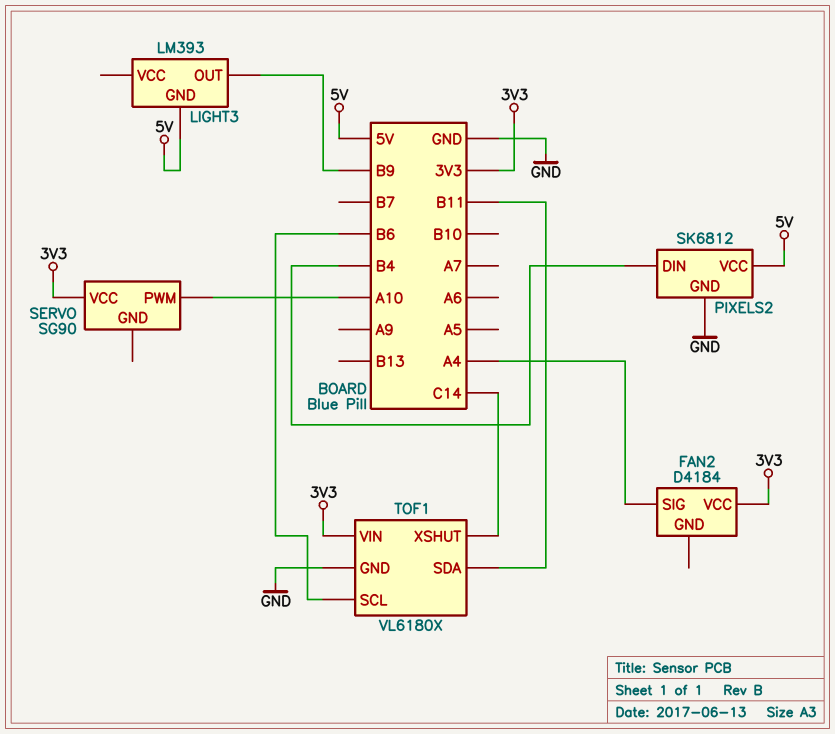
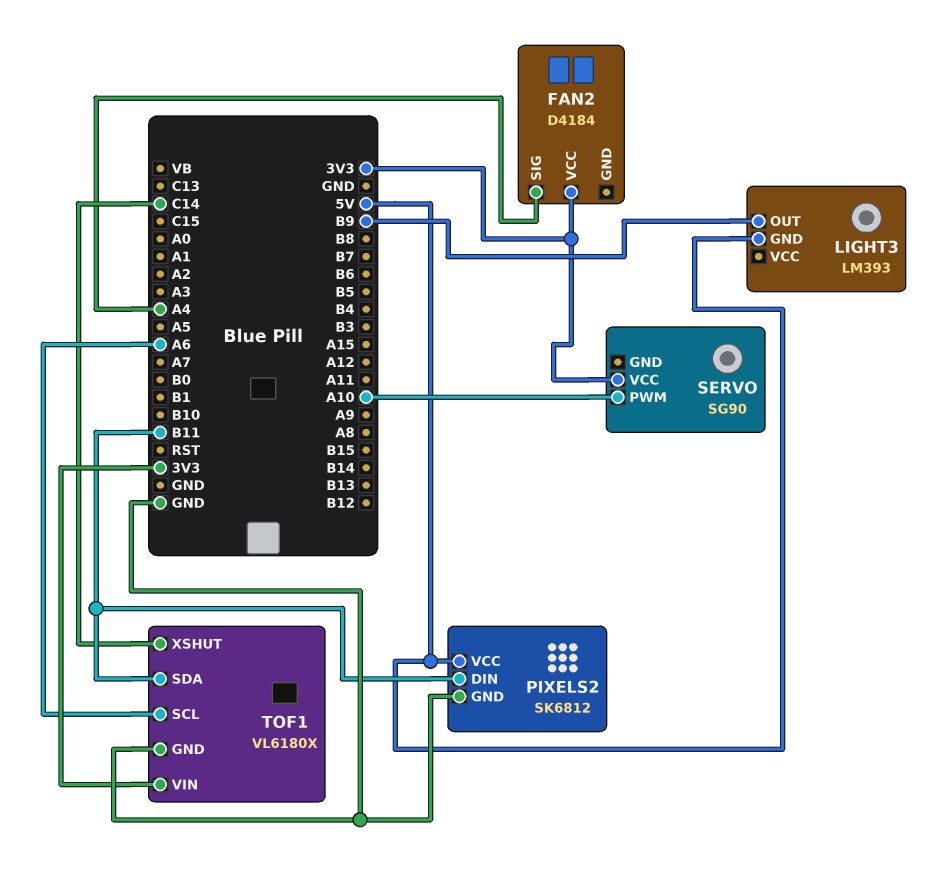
PIXELS2 pin DIN: B4 -> B11
TOF1 pin SCL: B6 -> A6

